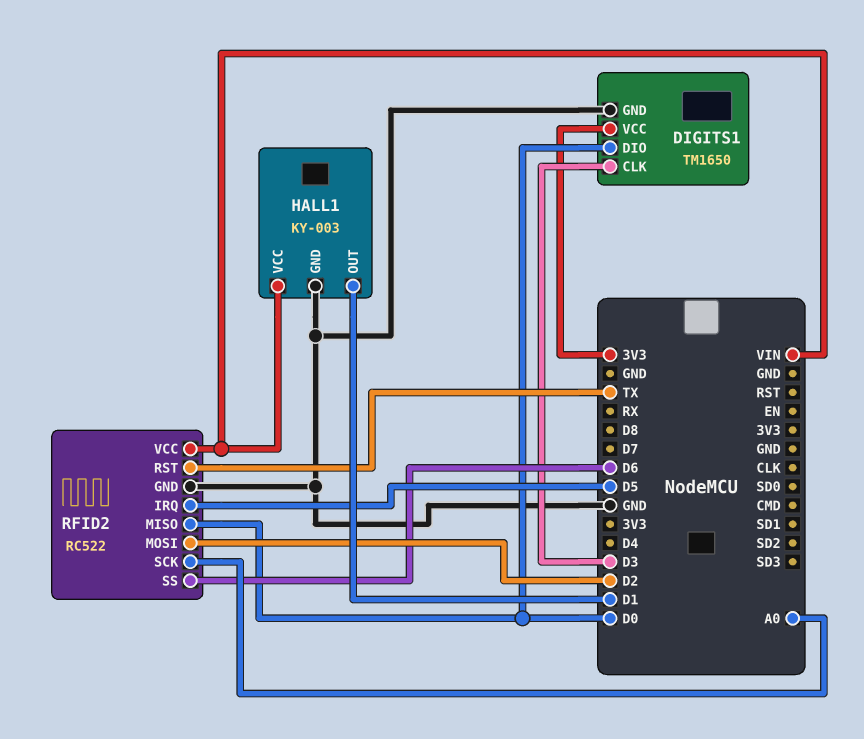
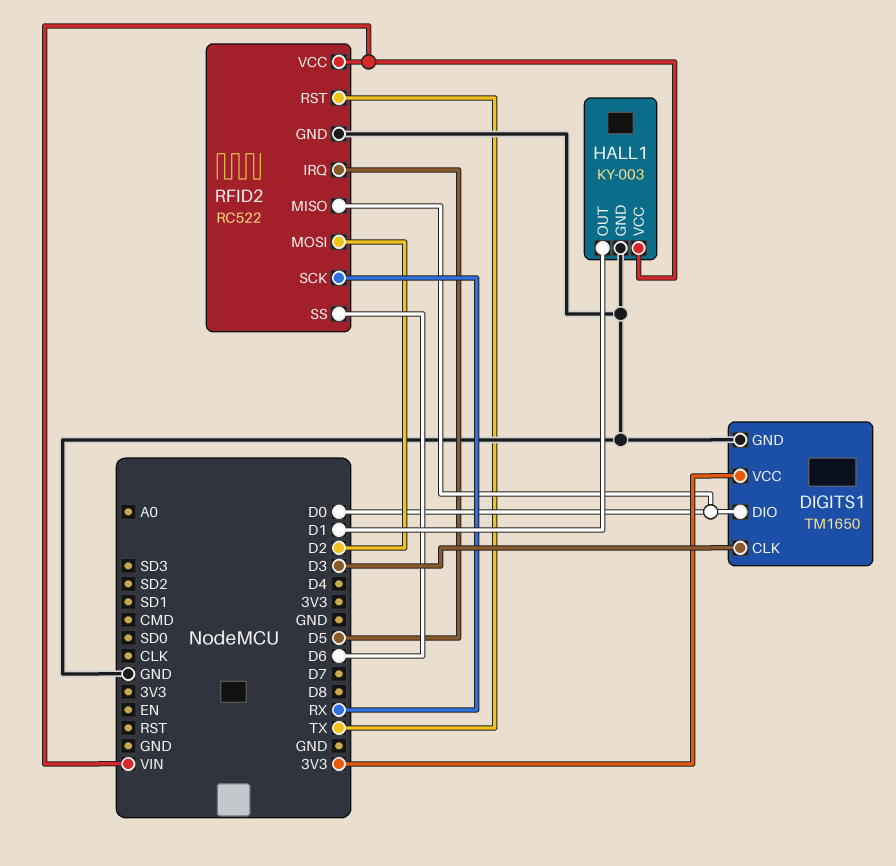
RFID2 pin SCK: A0 -> RX

